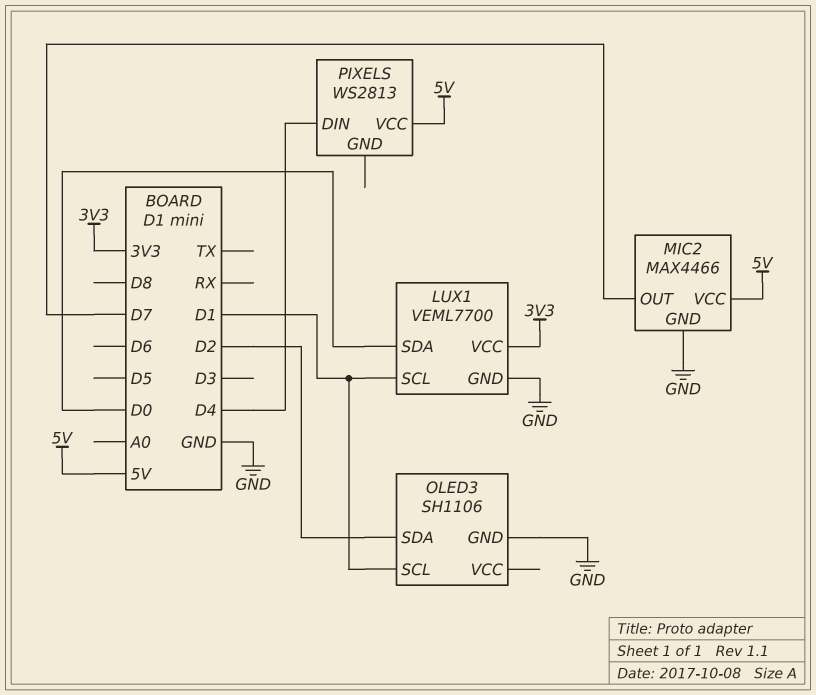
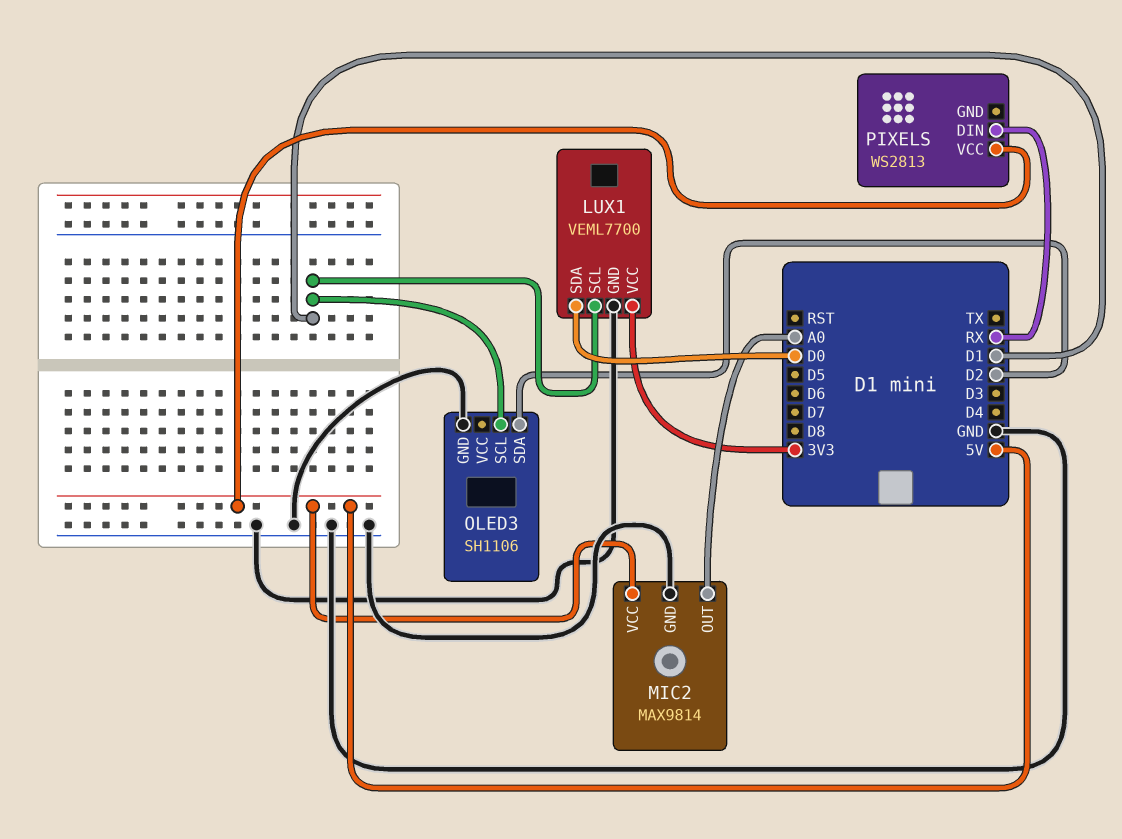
MIC2: MAX4466 -> MAX9814
MIC2 pin OUT: D7 -> A0
PIXELS pin DIN: D4 -> RX

